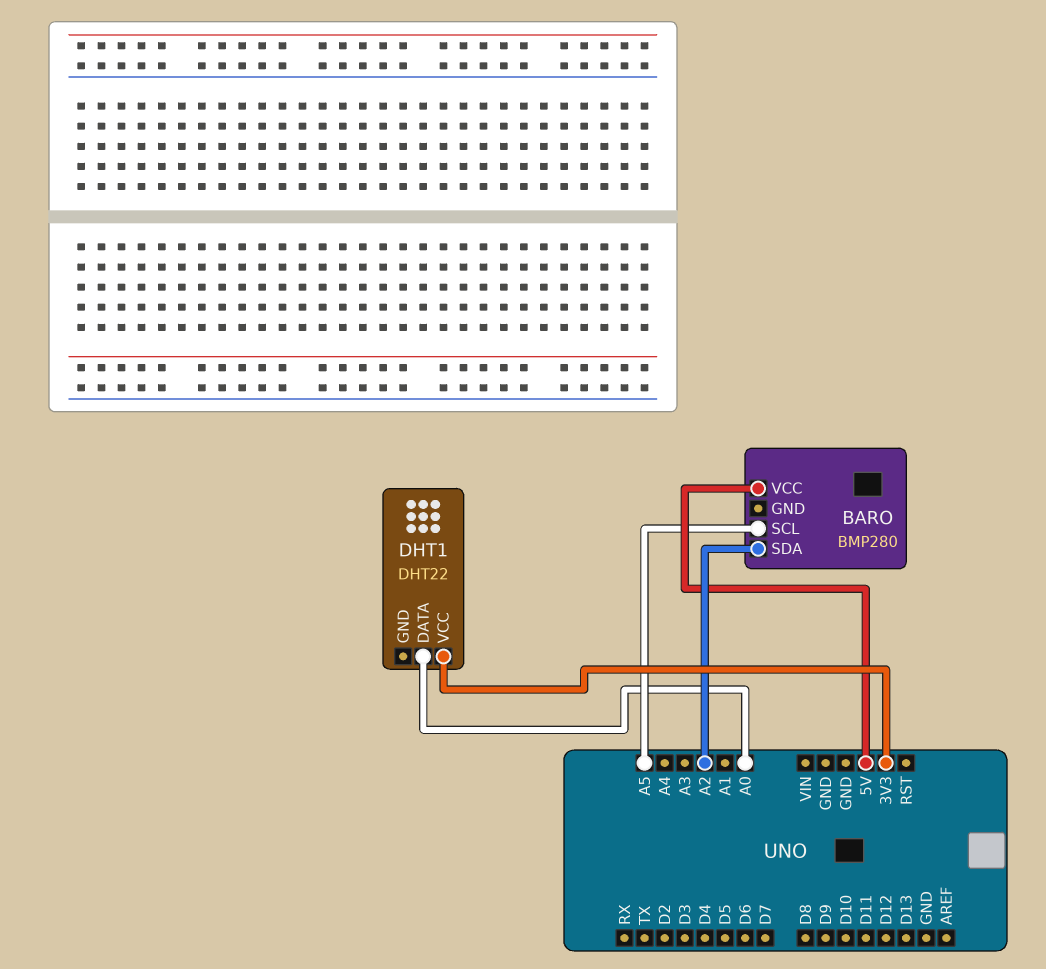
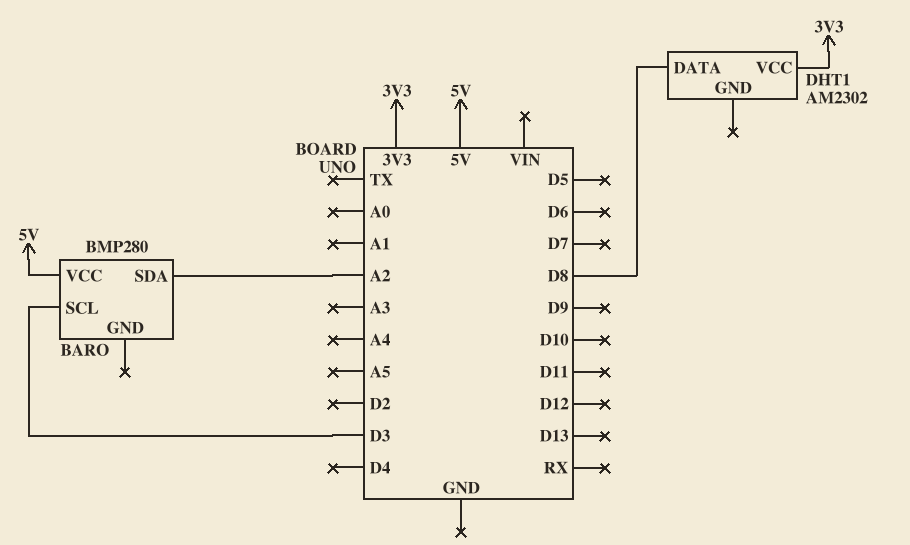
BARO pin SCL: A5 -> D3
DHT1: DHT22 -> AM2302
DHT1 pin DATA: A0 -> D8

